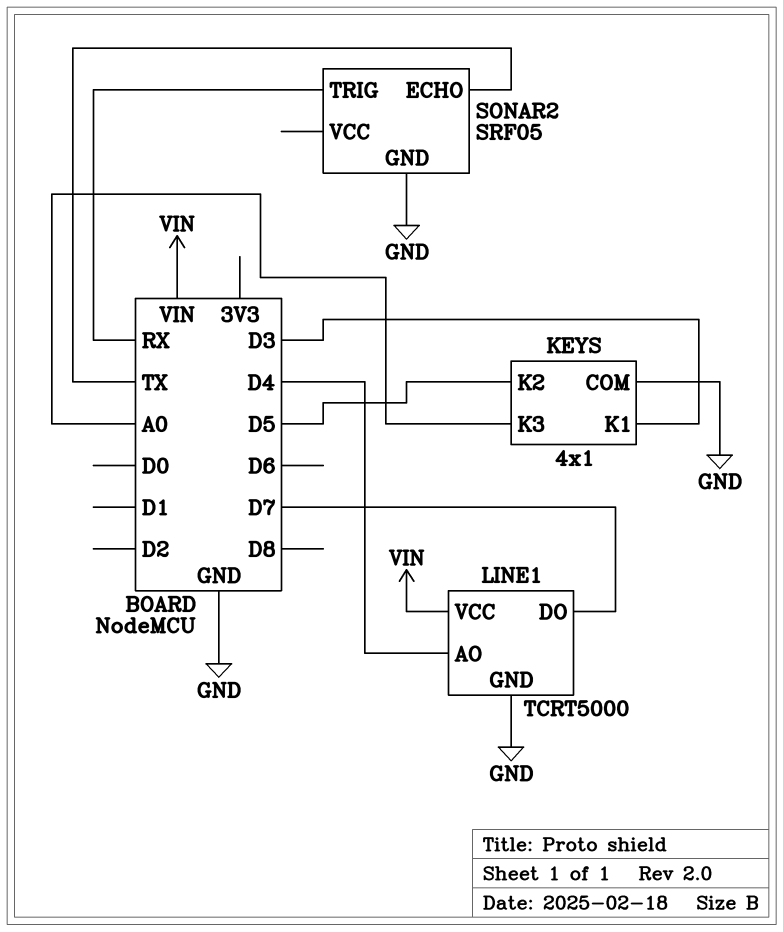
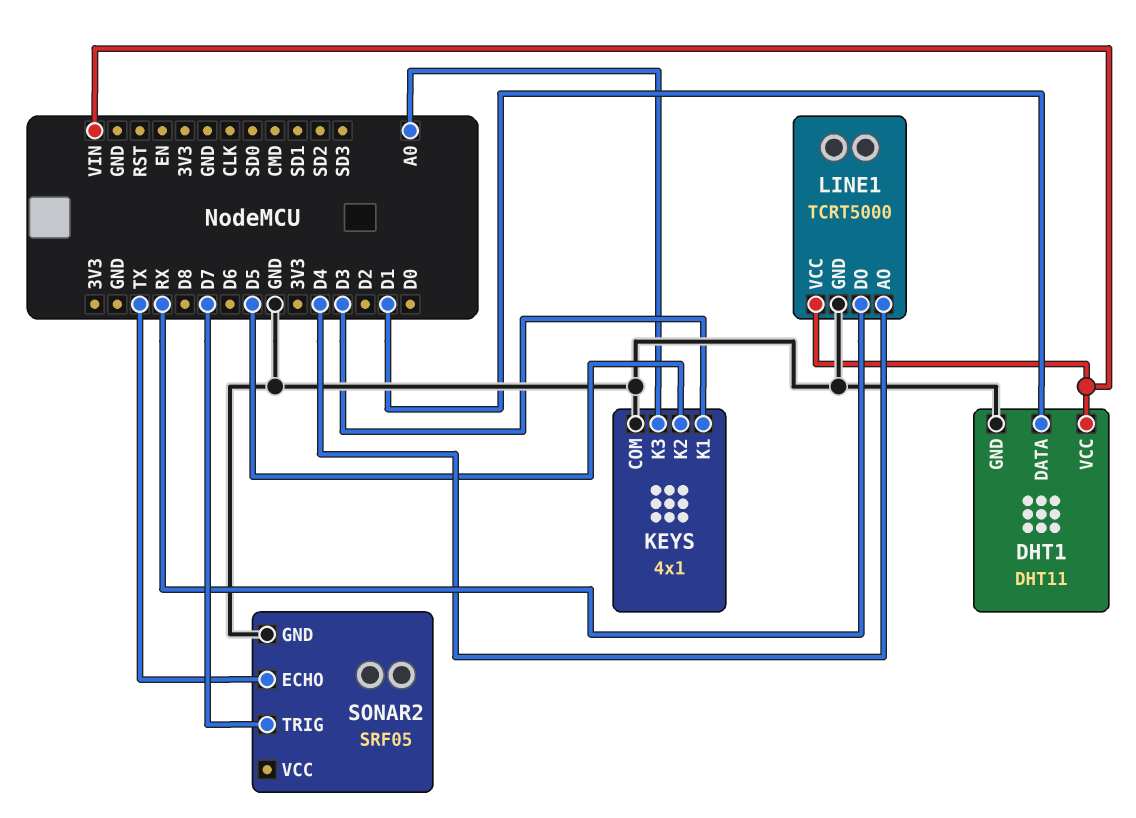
DHT1: none -> DHT11
DHT1 pin DATA: none -> D1
DHT1 pin GND: none -> GND
DHT1 pin VCC: none -> VIN
LINE1 pin DO: D7 -> RX
SONAR2 pin TRIG: RX -> D7

